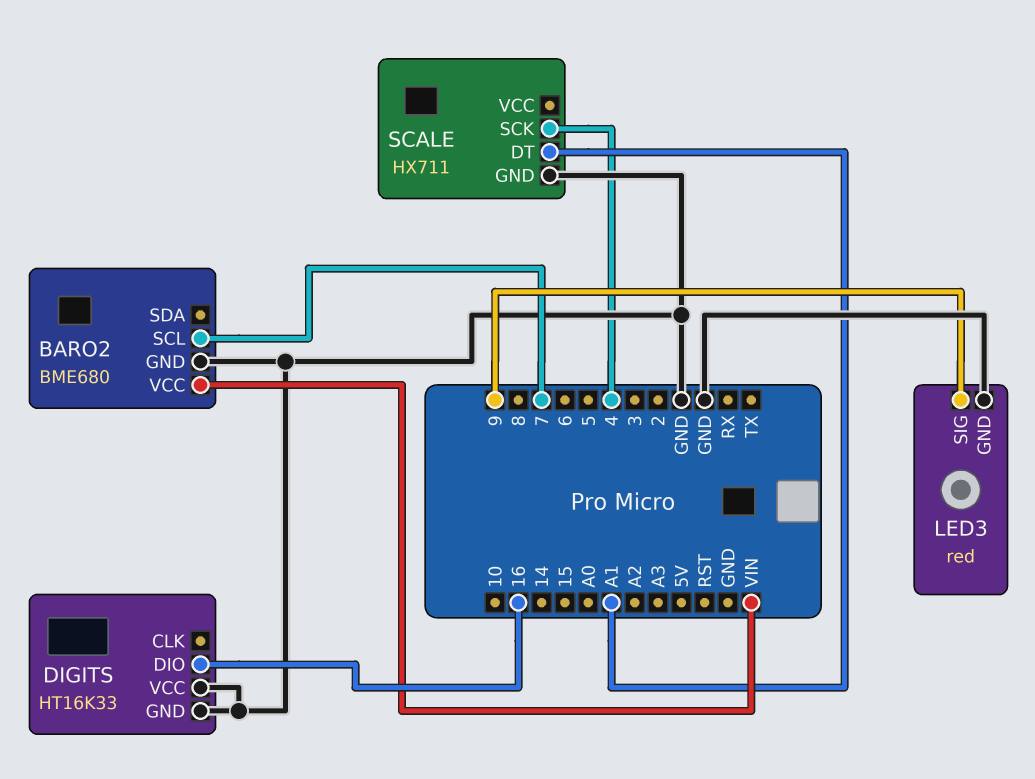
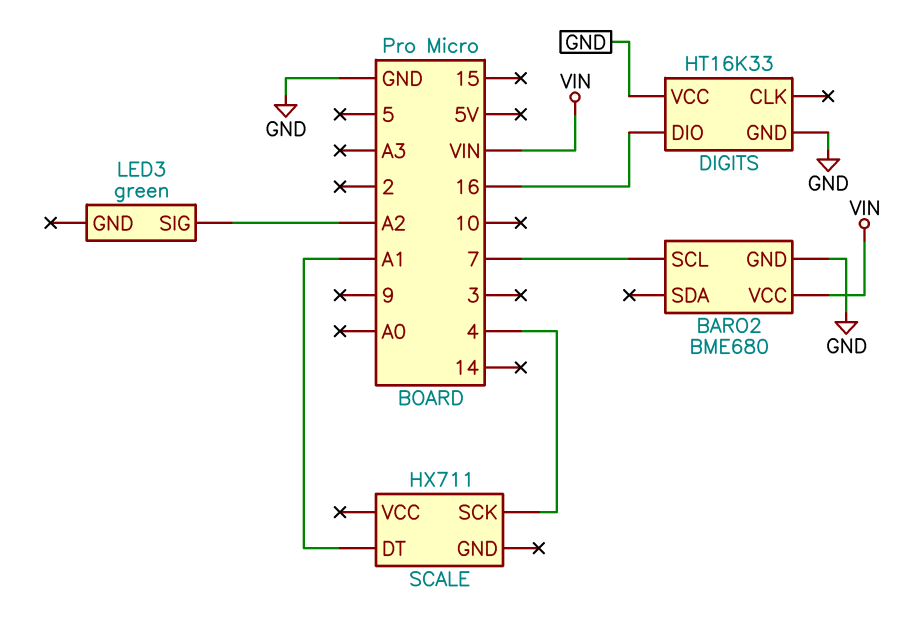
LED3: red -> green
LED3 pin GND: GND -> none
LED3 pin SIG: 9 -> A2
SCALE pin GND: GND -> none

